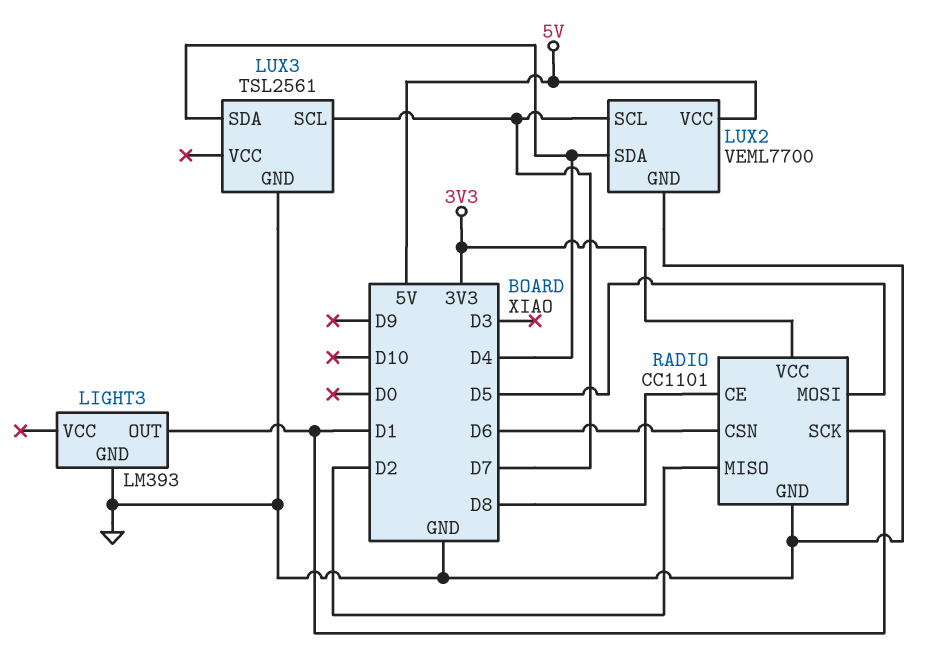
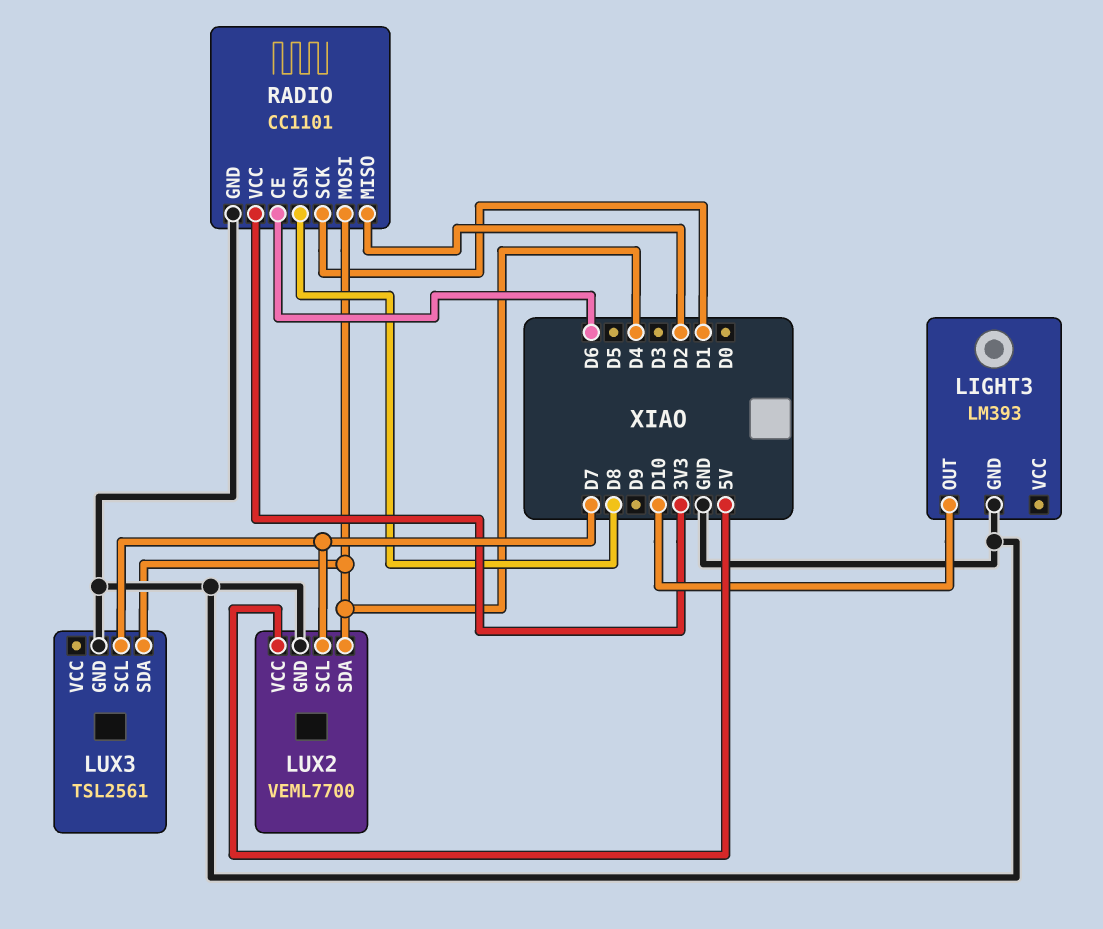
LIGHT3 pin OUT: D1 -> D10
RADIO pin CE: D8 -> D6
RADIO pin CSN: D6 -> D8
RADIO pin MOSI: D5 -> D4

